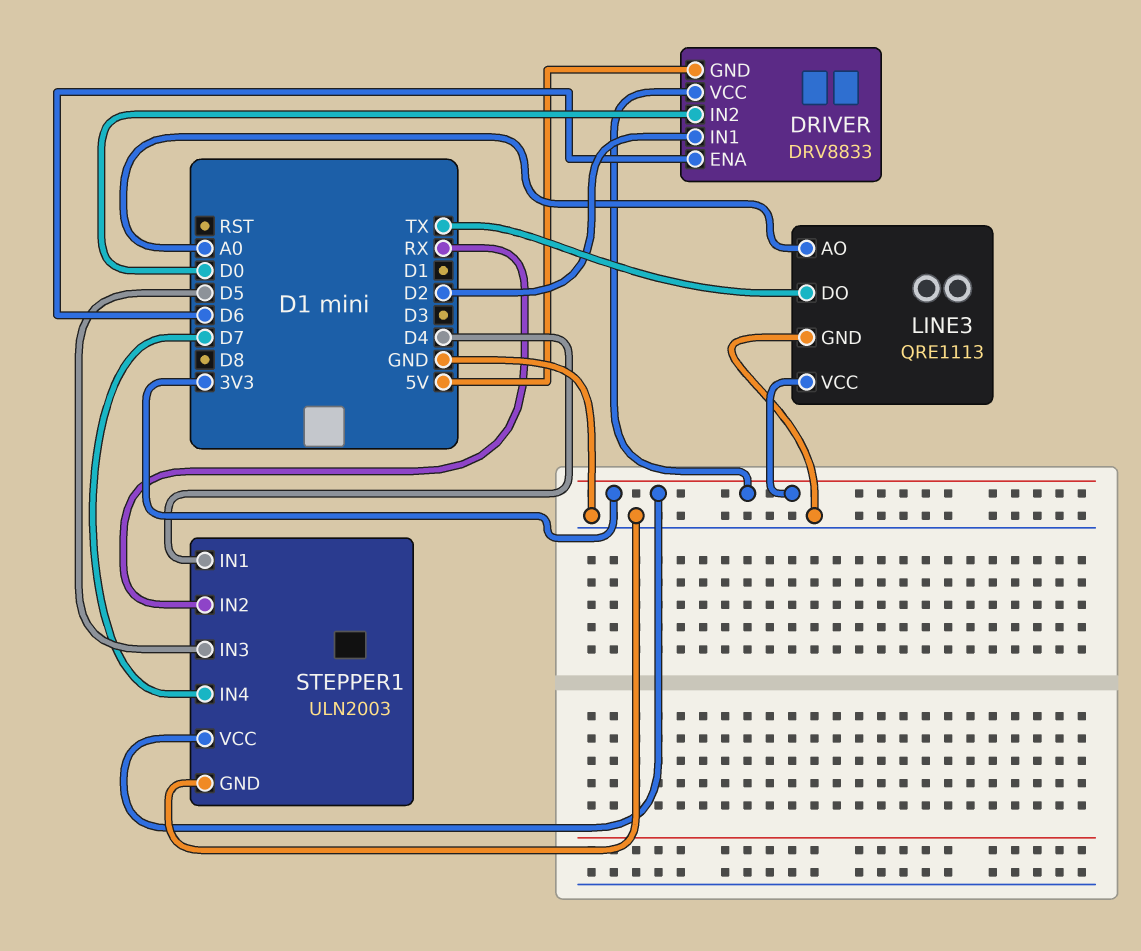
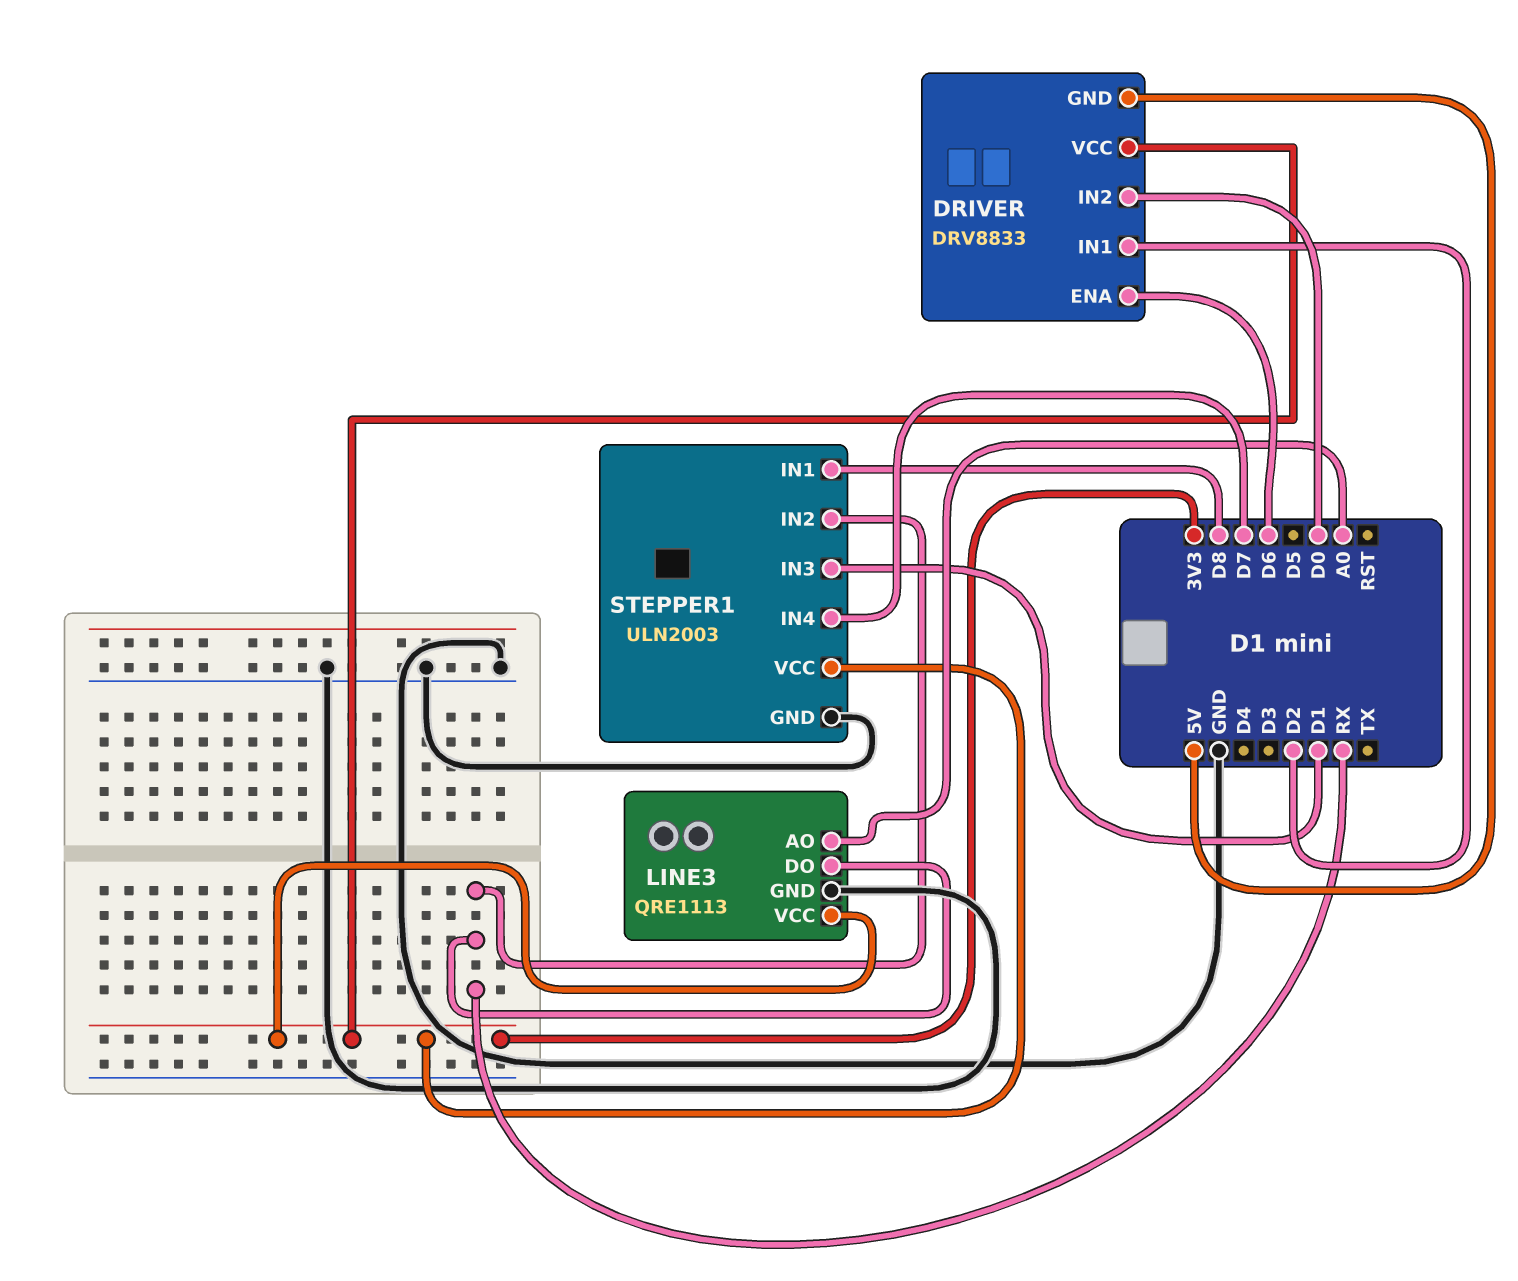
LINE3 pin DO: TX -> RX
STEPPER1 pin IN1: D4 -> D8
STEPPER1 pin IN3: D5 -> D1

